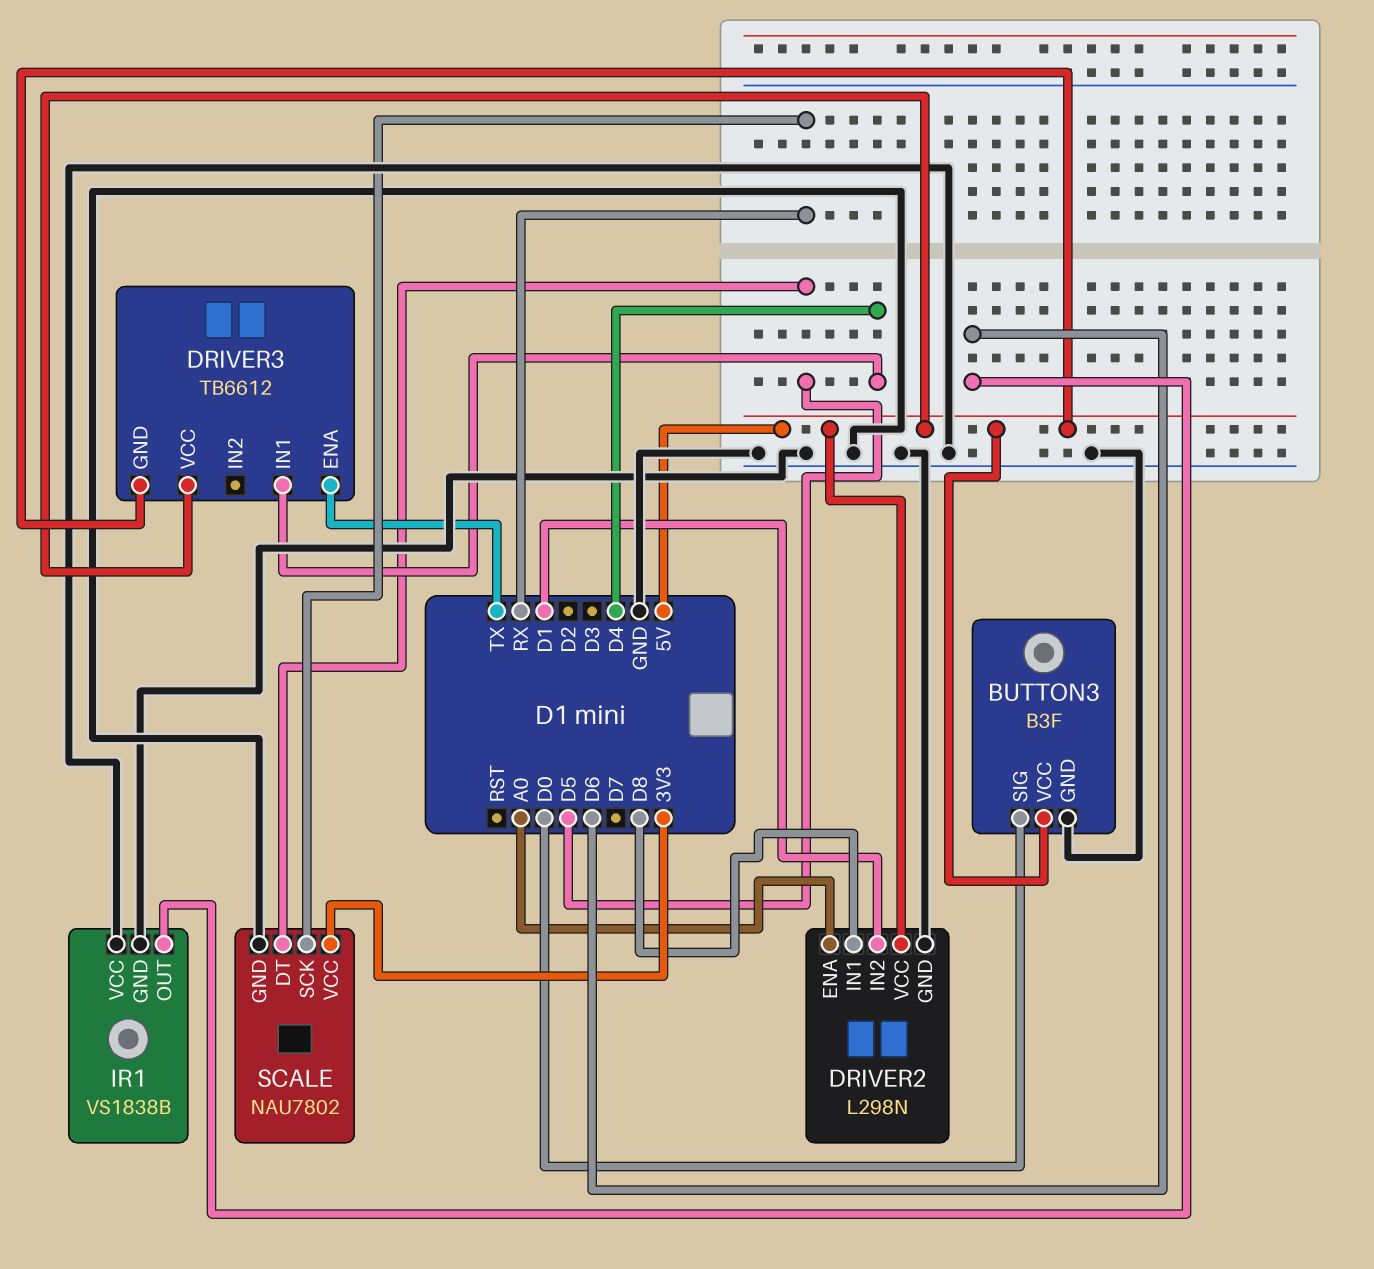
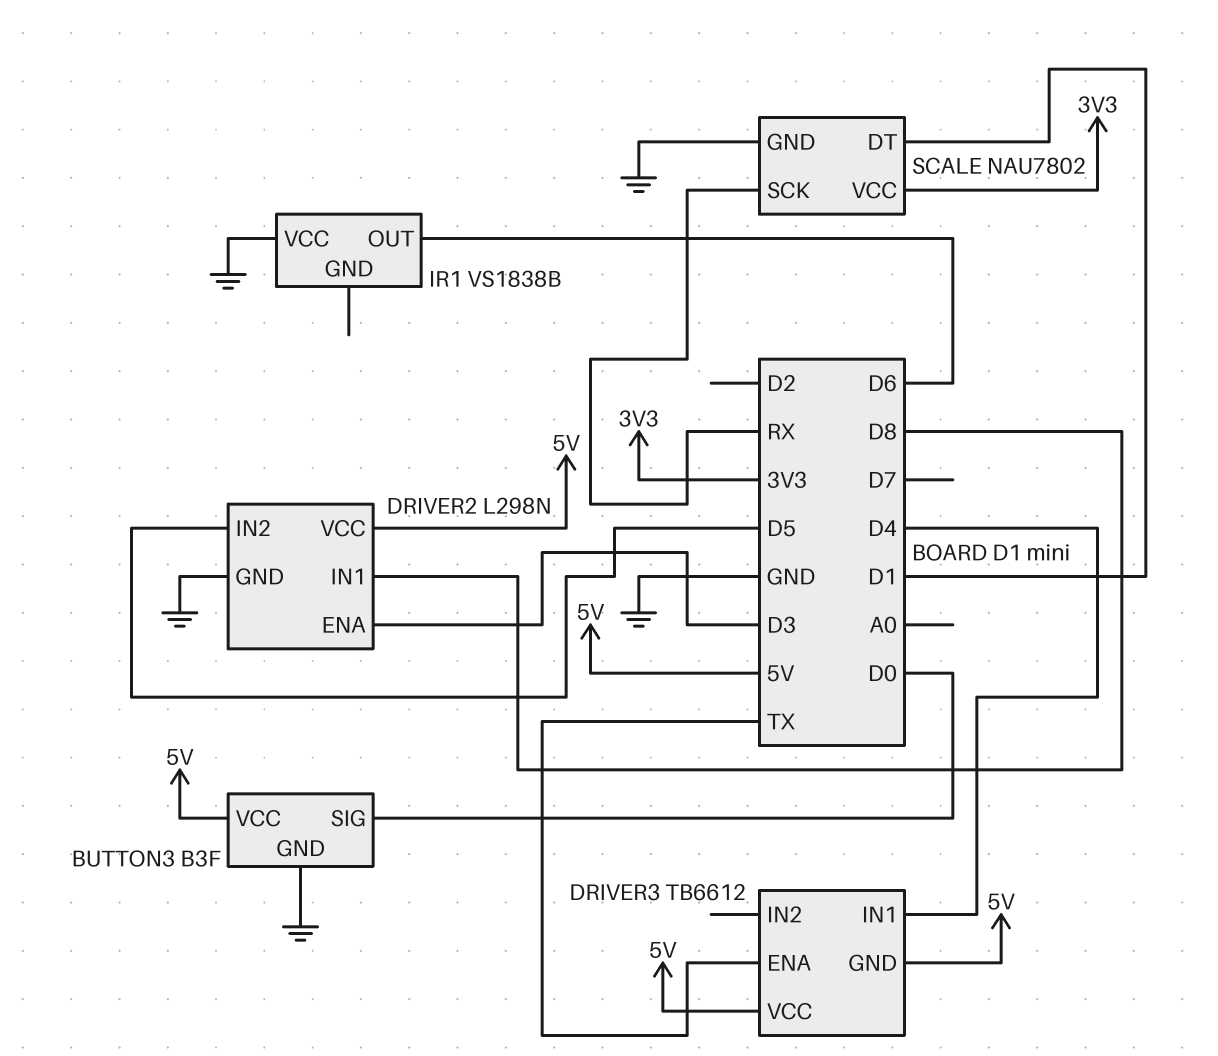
DRIVER2 pin ENA: A0 -> D3
DRIVER2 pin IN2: D1 -> D5
IR1 pin GND: GND -> none
SCALE pin DT: D5 -> D1

